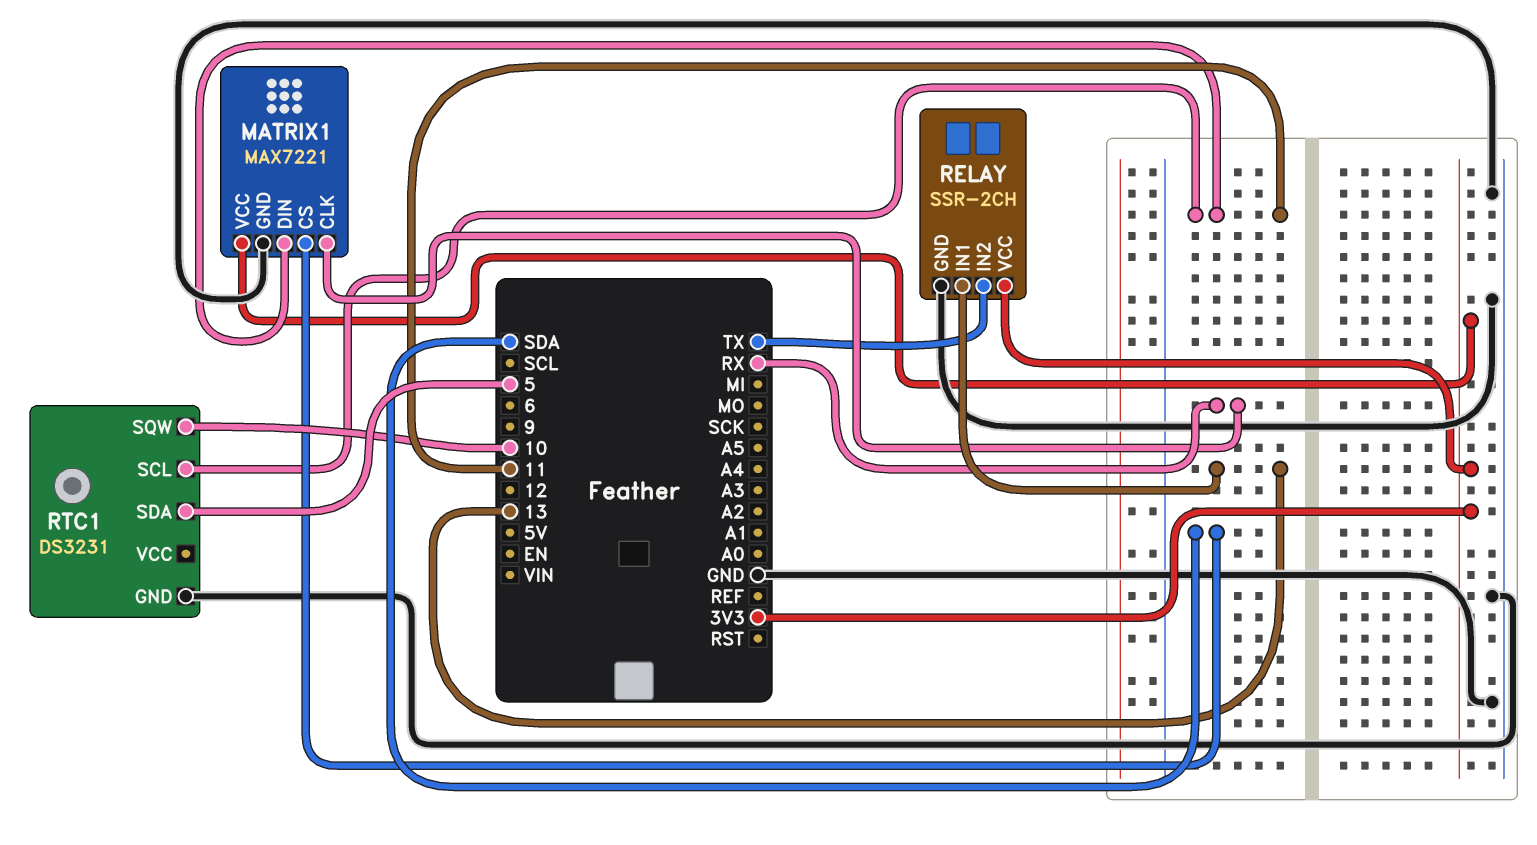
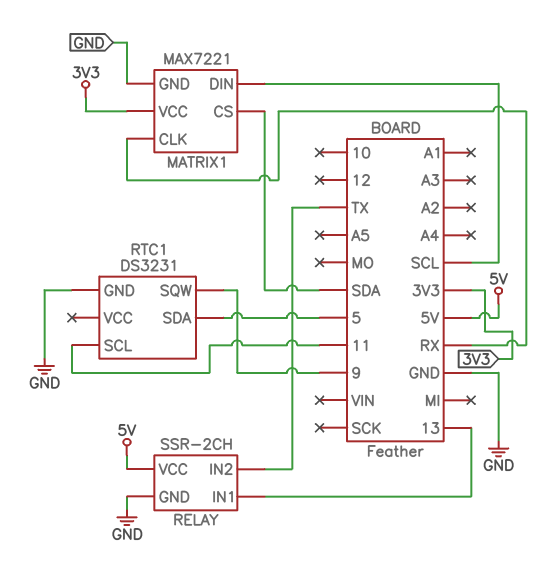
MATRIX1 pin DIN: 11 -> SCL
RELAY pin VCC: 3V3 -> 5V
RTC1 pin SQW: 10 -> 9

